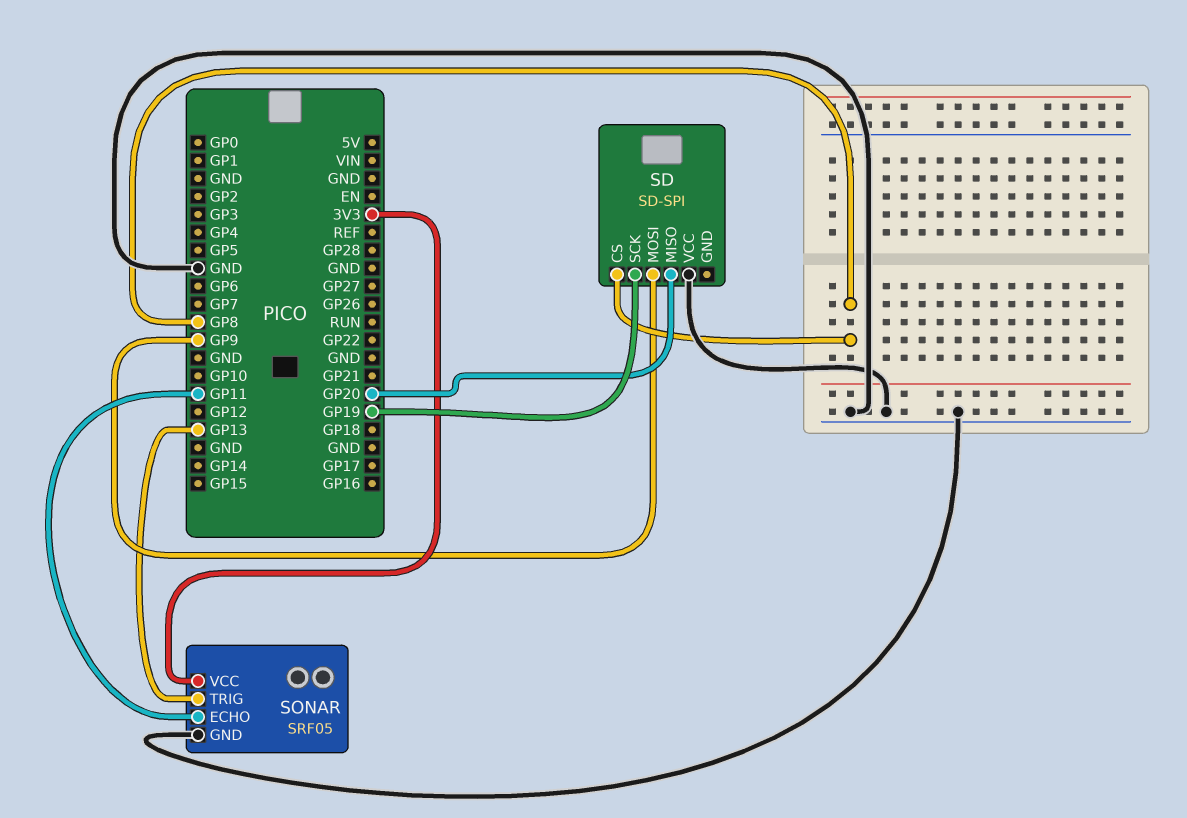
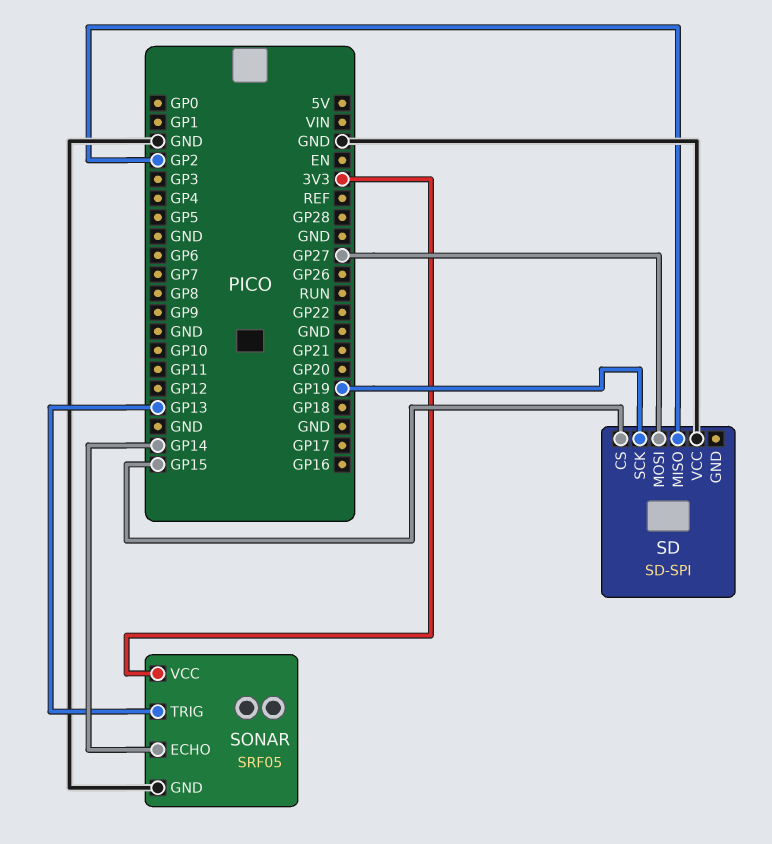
SD pin CS: GP8 -> GP15
SD pin MISO: GP20 -> GP2
SD pin MOSI: GP9 -> GP27
SONAR pin ECHO: GP11 -> GP14

